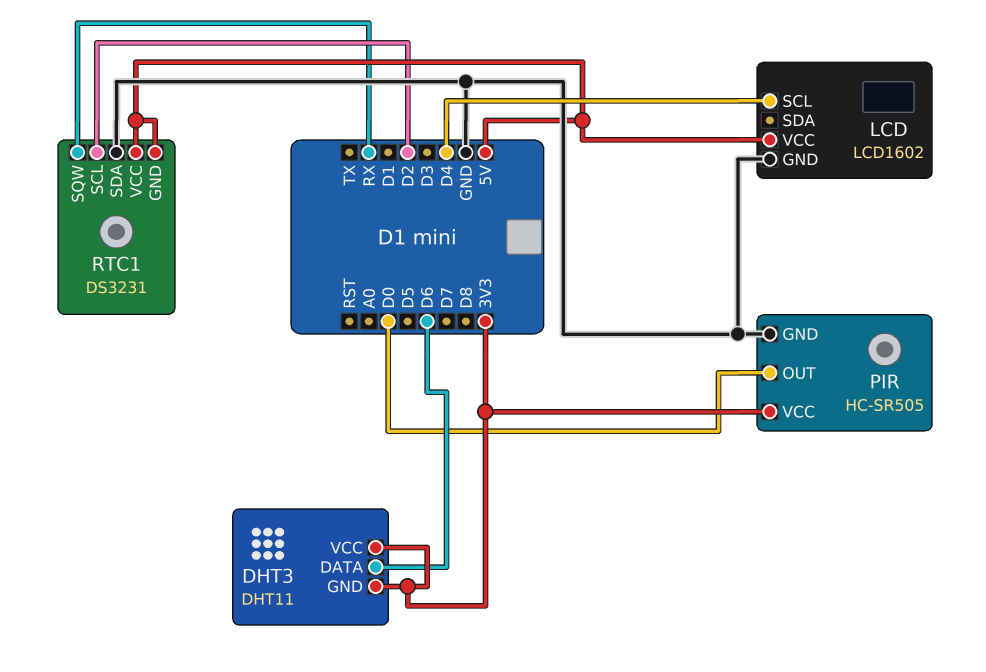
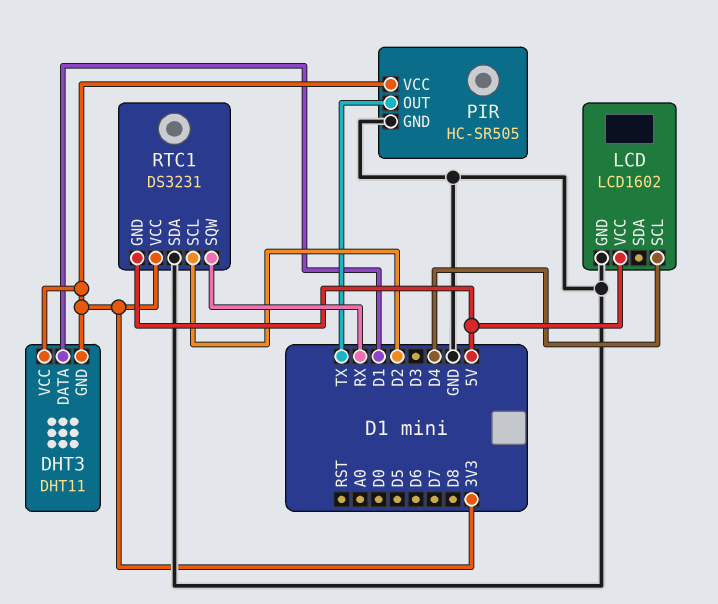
DHT3 pin DATA: D6 -> D1
PIR pin OUT: D0 -> TX
RTC1 pin VCC: 5V -> 3V3

